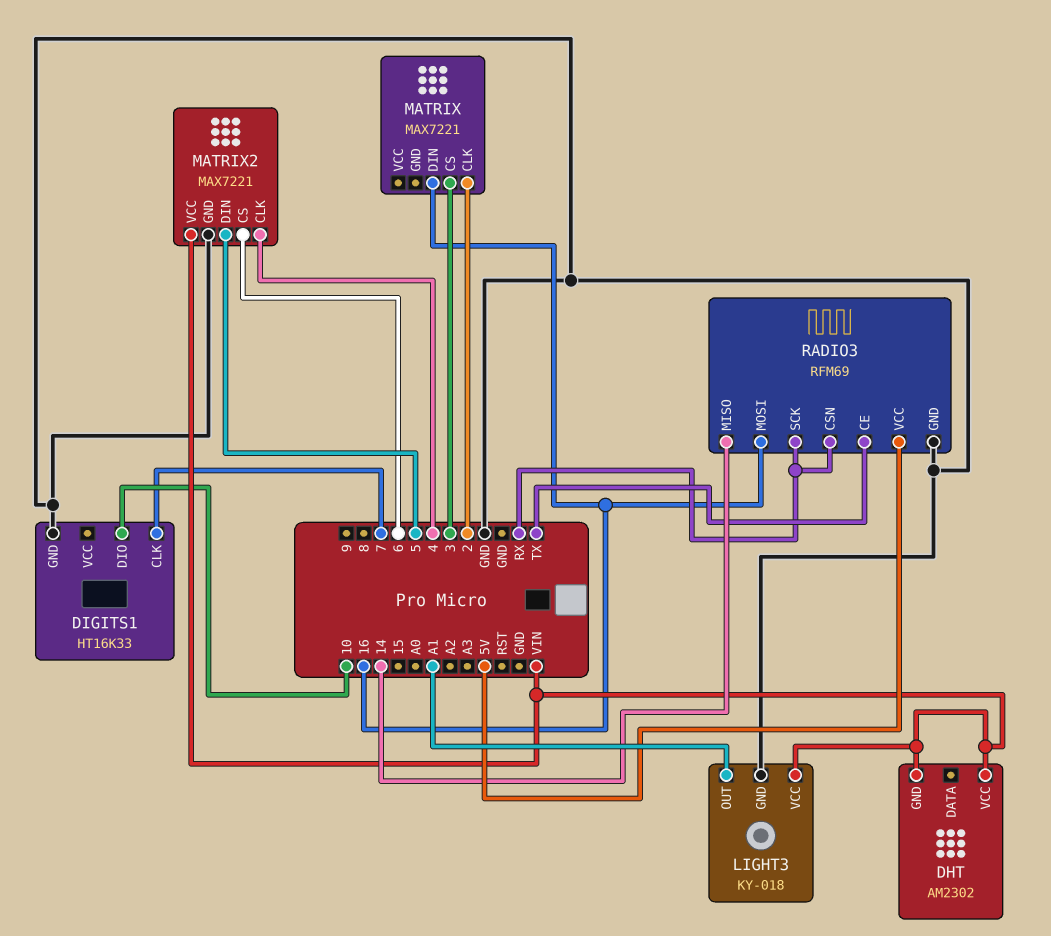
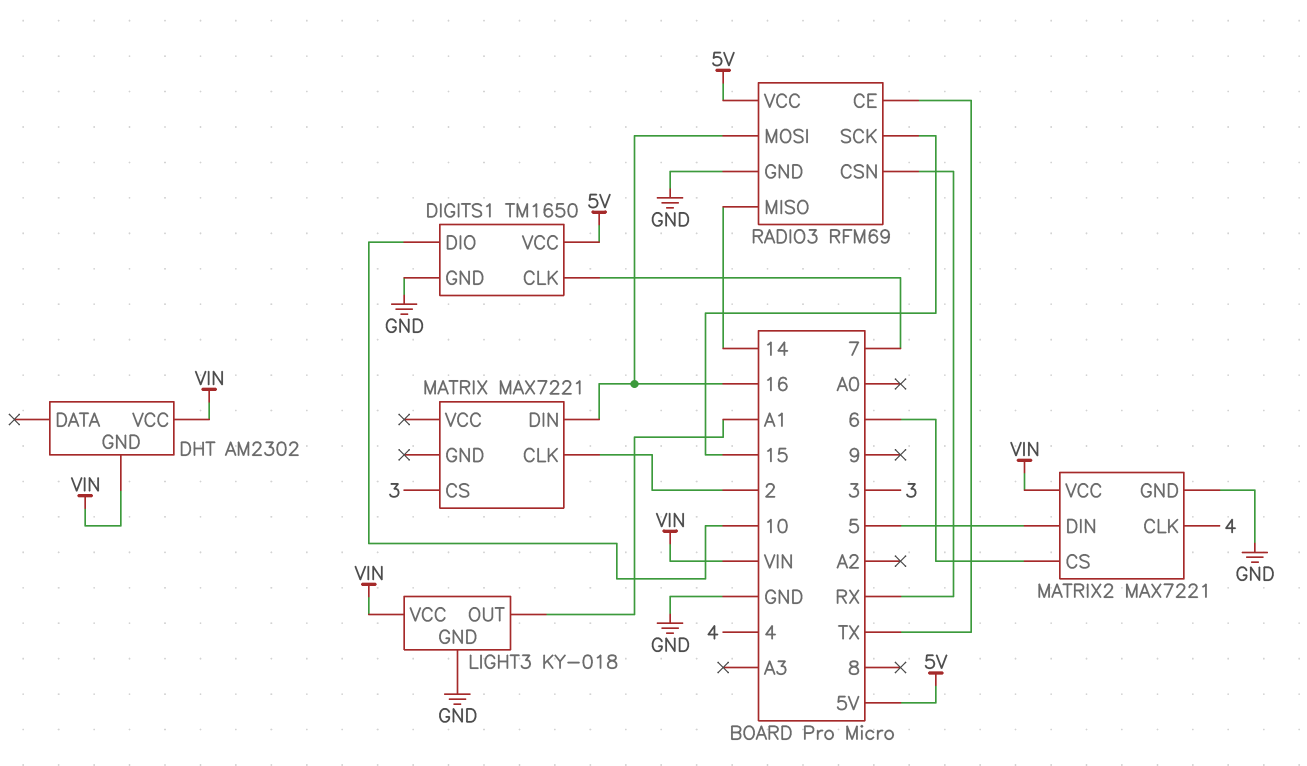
DIGITS1: HT16K33 -> TM1650
DIGITS1 pin VCC: none -> 5V
RADIO3 pin SCK: RX -> 15

